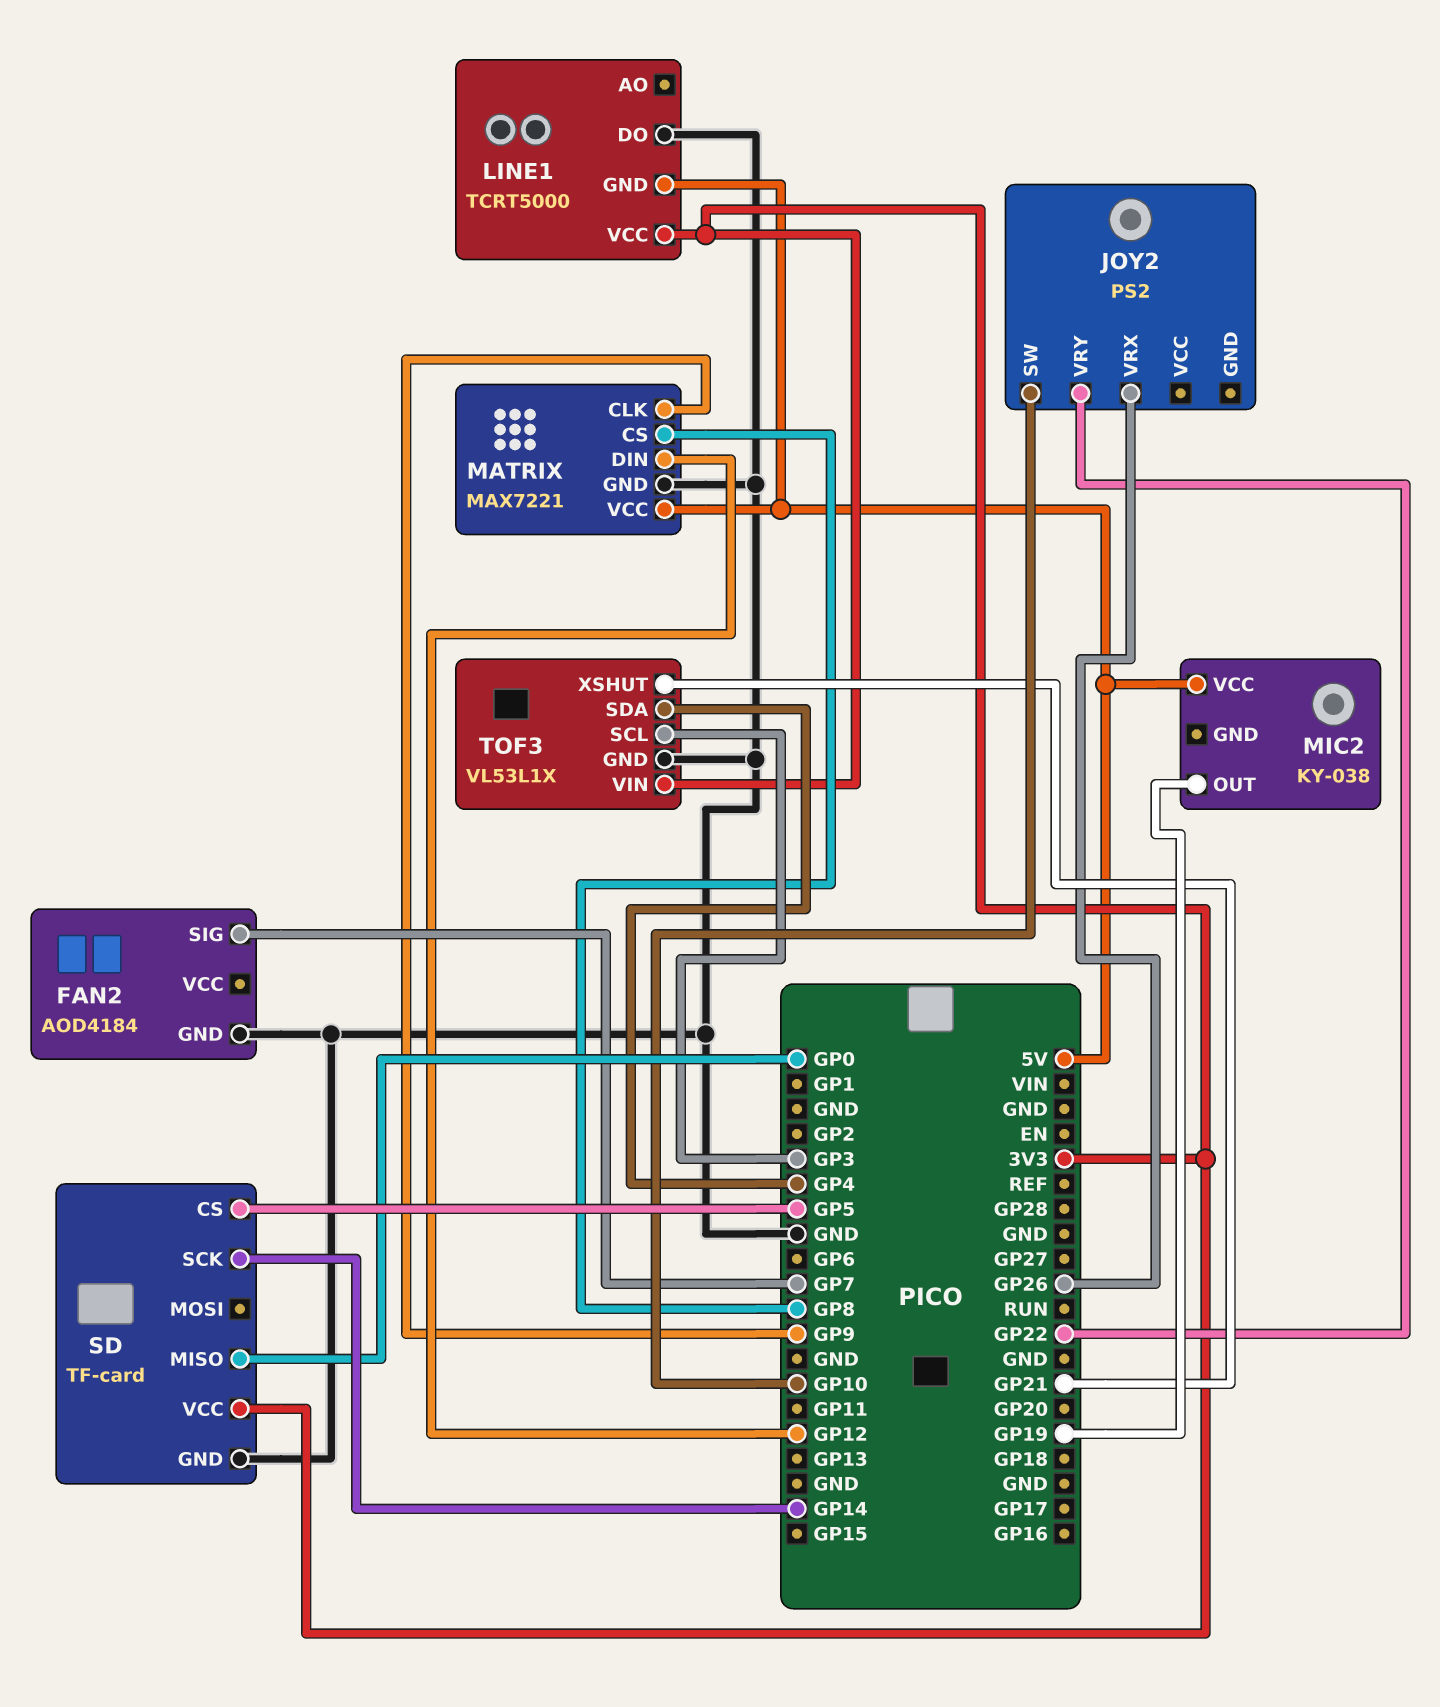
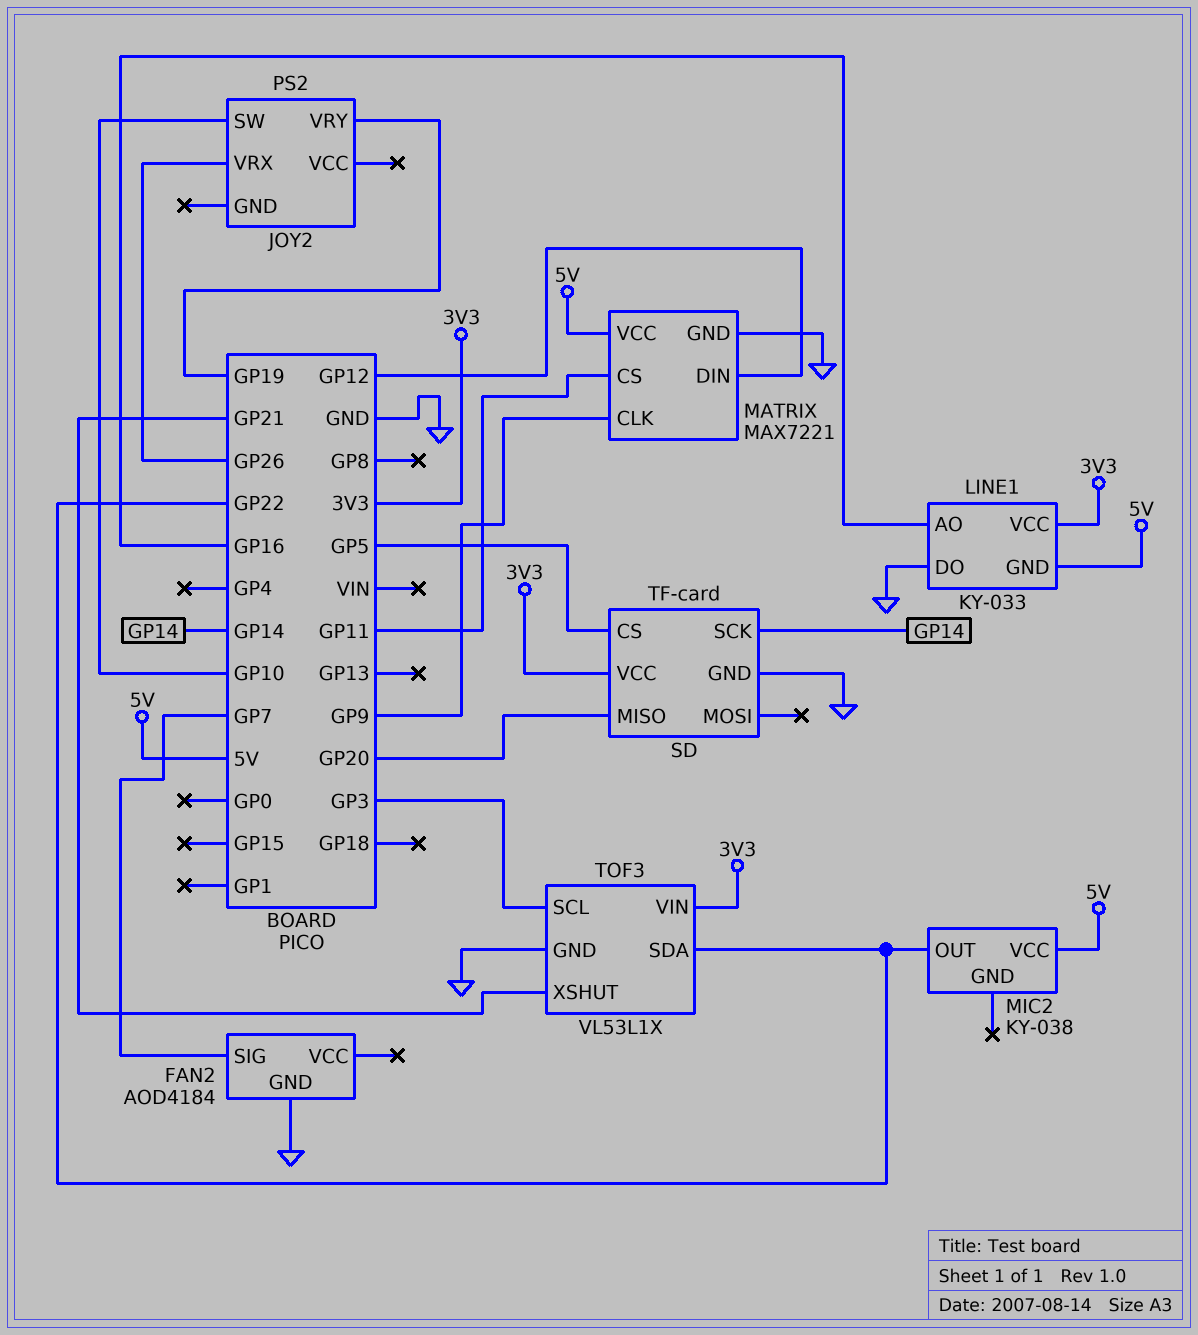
JOY2 pin VRY: GP22 -> GP19
LINE1: TCRT5000 -> KY-033
LINE1 pin AO: none -> GP16
MATRIX pin CS: GP8 -> GP11
MIC2 pin OUT: GP19 -> GP22
SD pin MISO: GP0 -> GP20
TOF3 pin SDA: GP4 -> GP22

